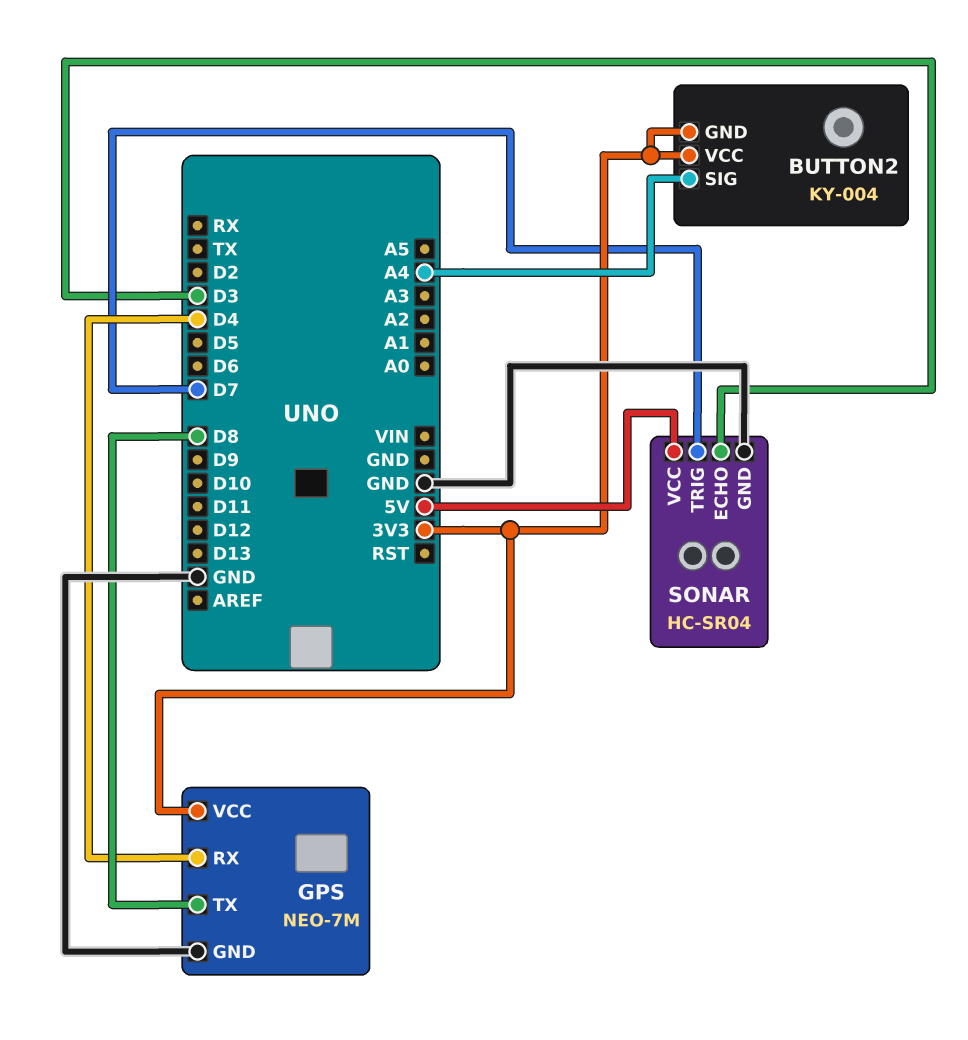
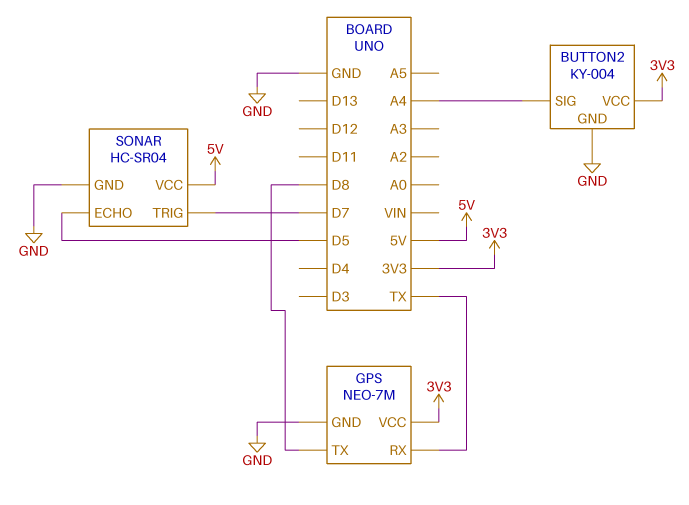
BUTTON2 pin GND: 3V3 -> GND
GPS pin RX: D4 -> TX
SONAR pin ECHO: D3 -> D5

